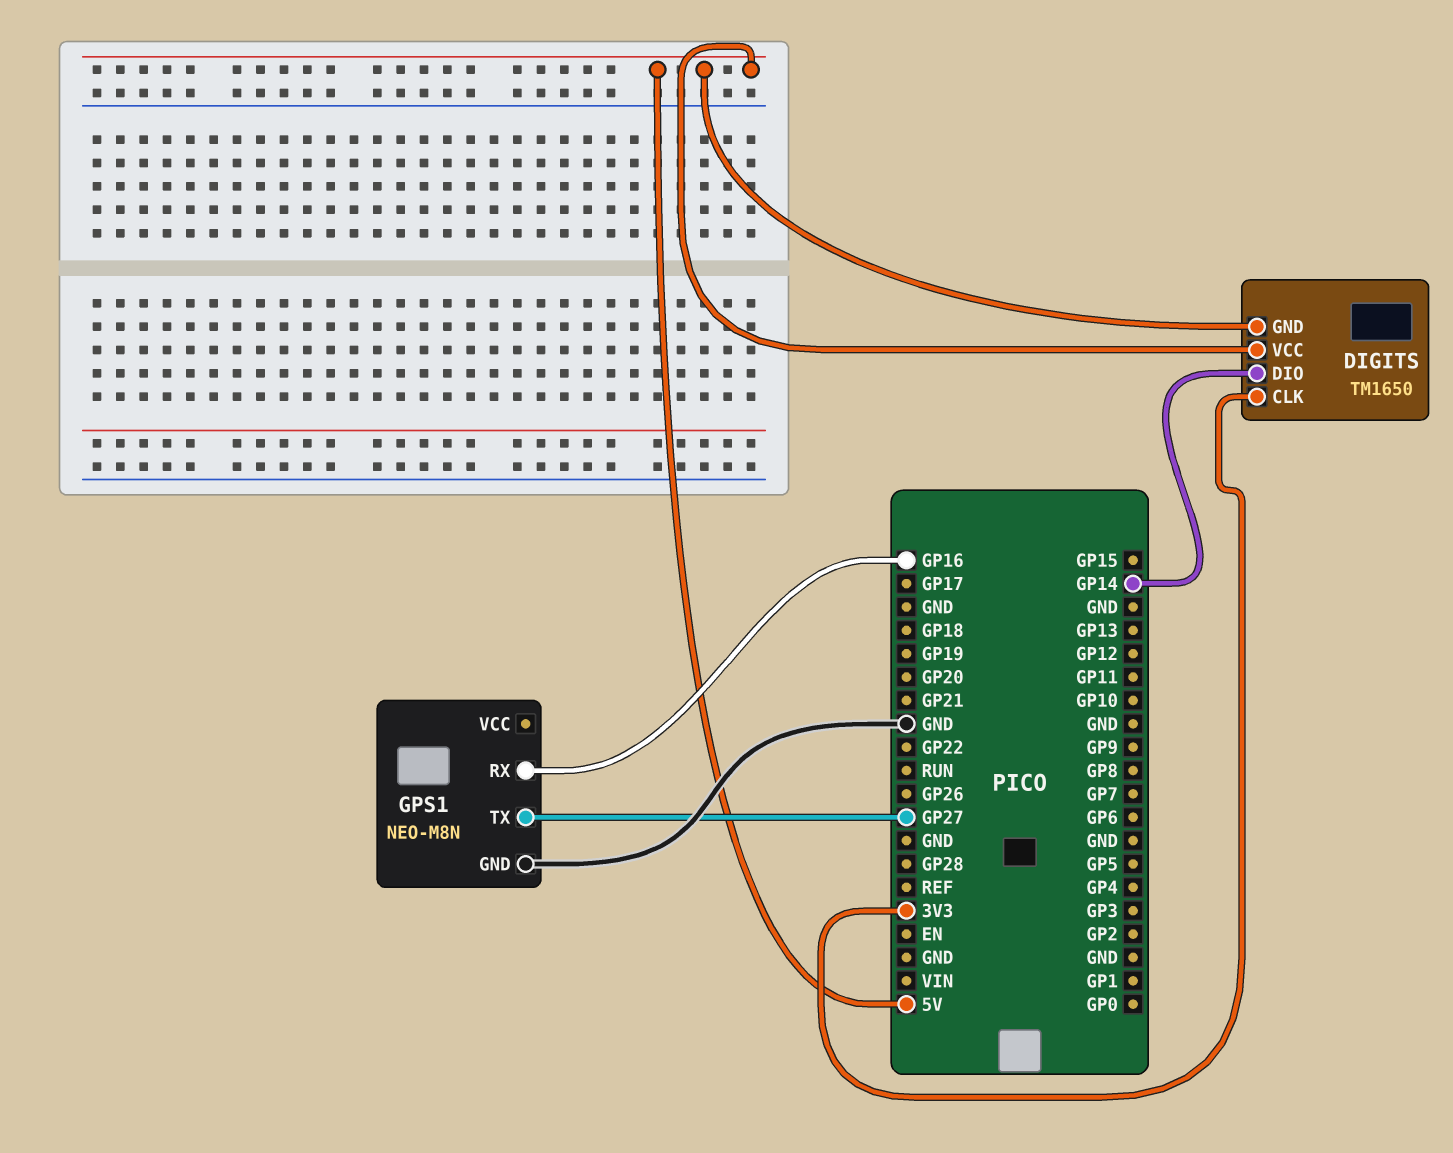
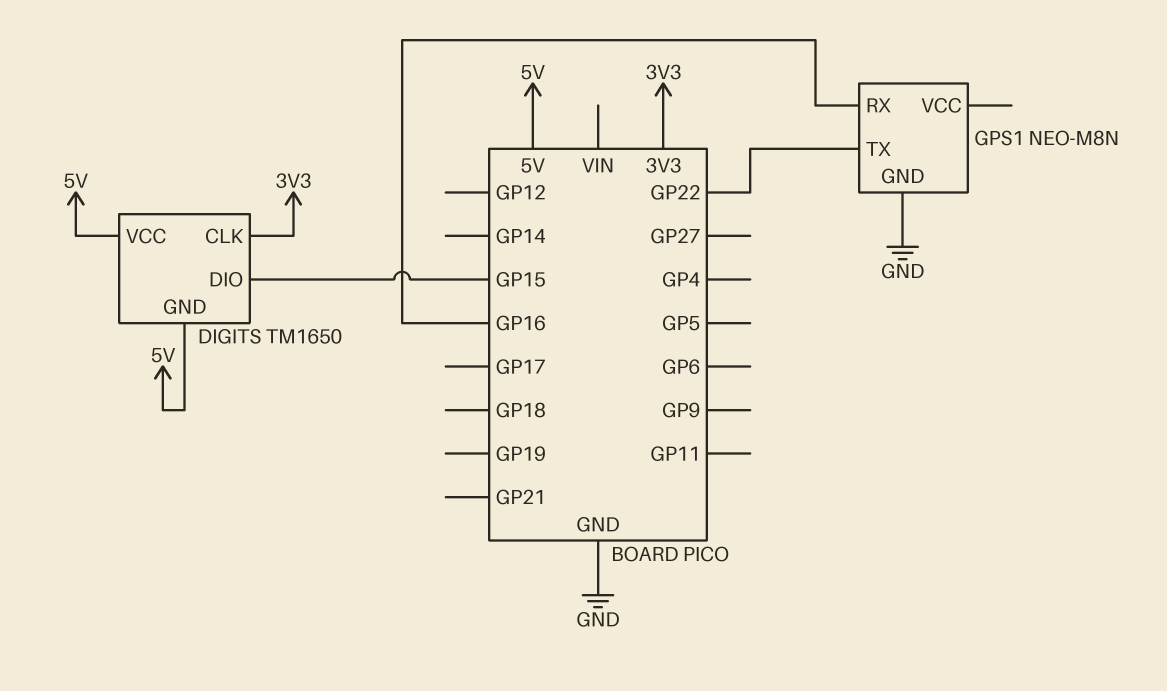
DIGITS pin DIO: GP14 -> GP15
GPS1 pin TX: GP27 -> GP22

